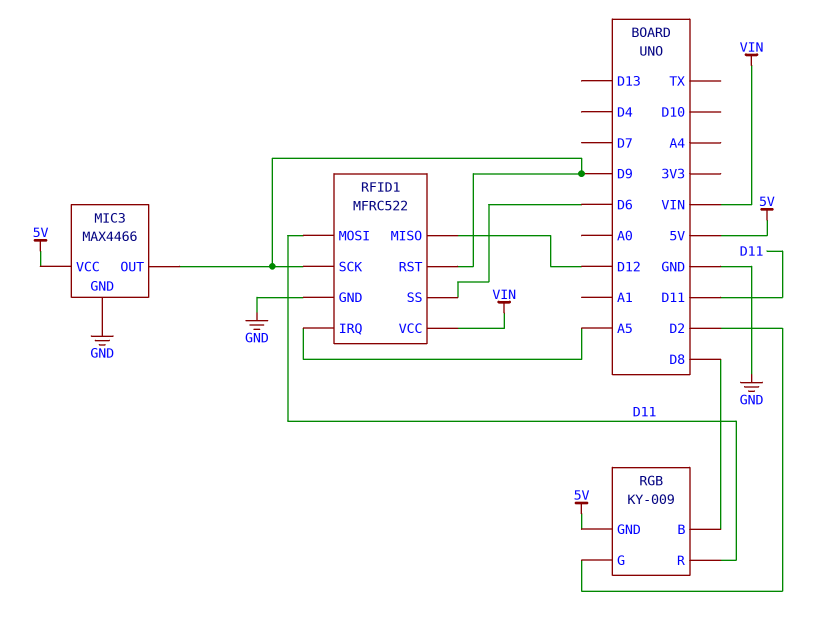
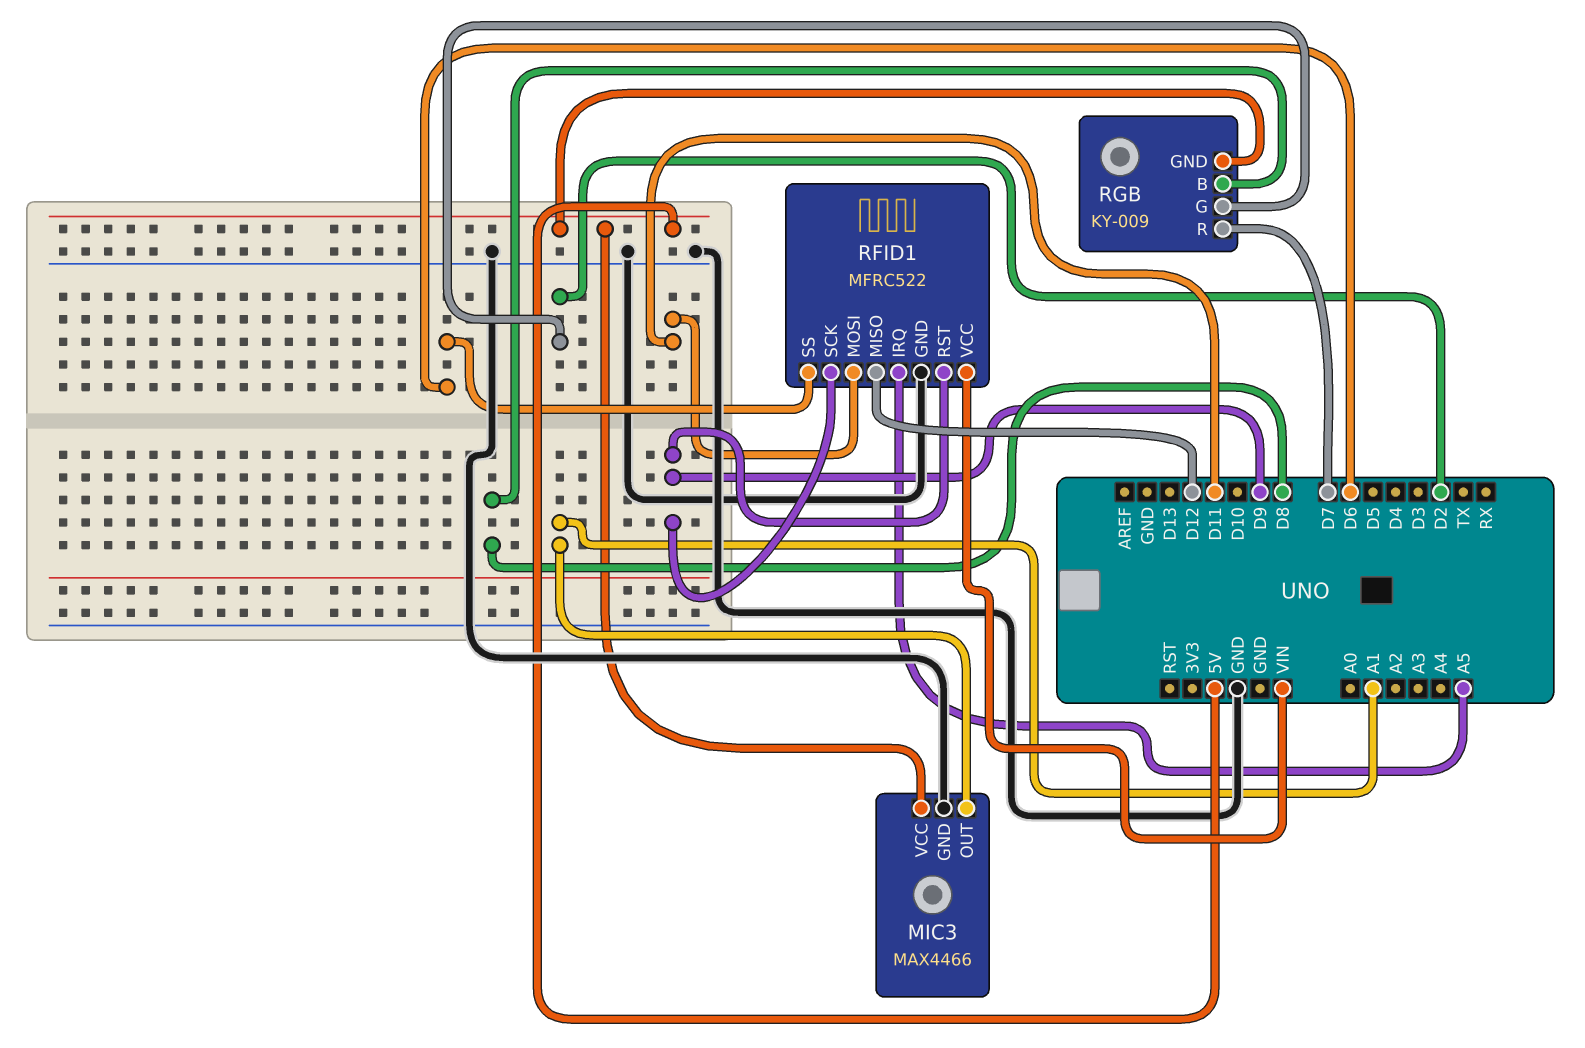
MIC3 pin OUT: D9 -> A1
RGB pin R: D11 -> D7

